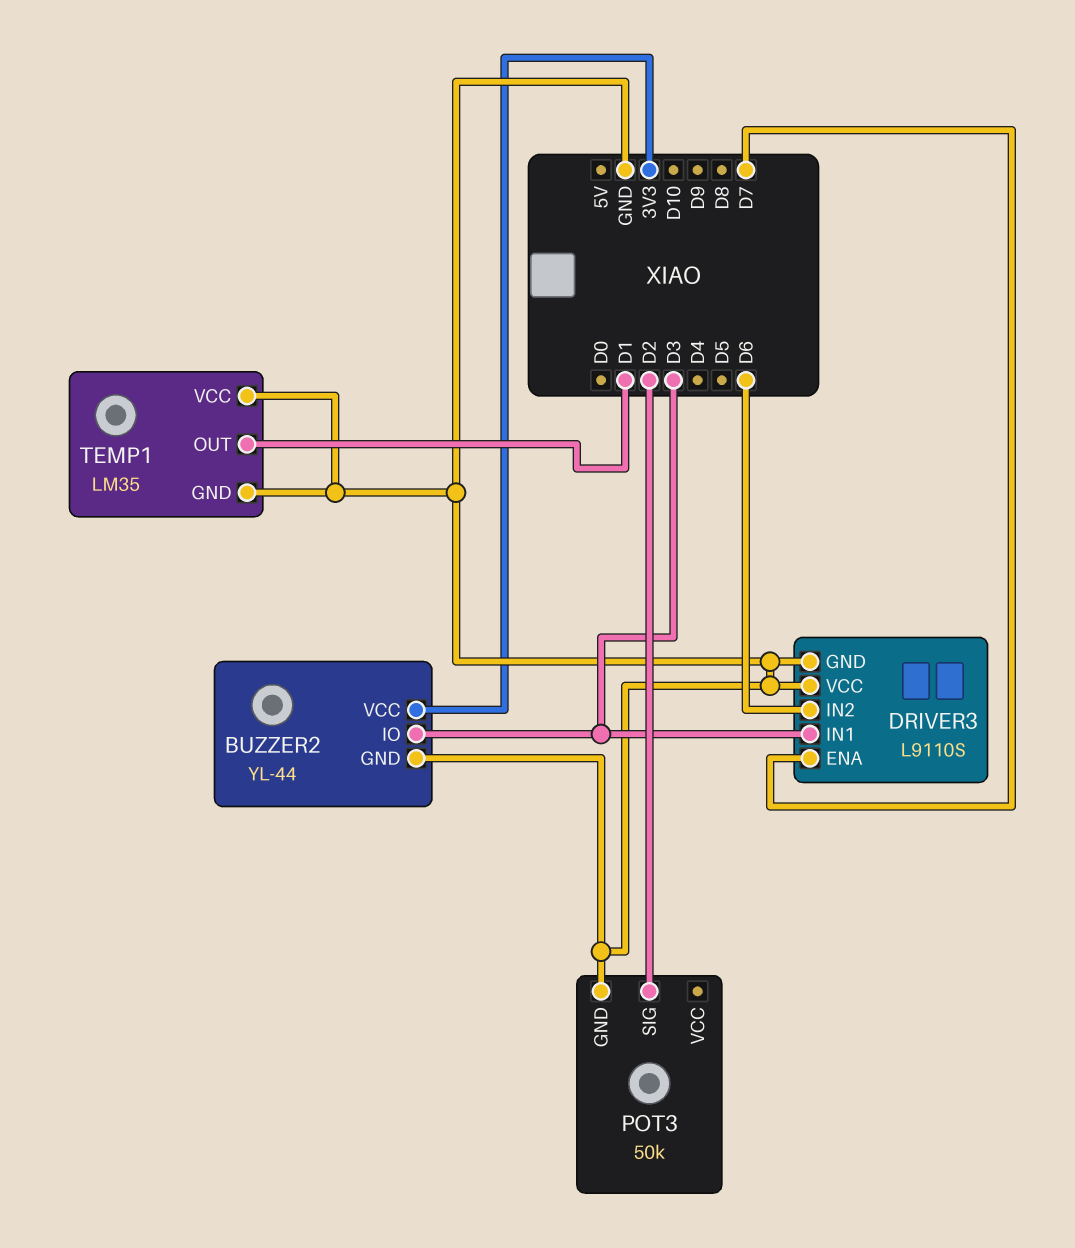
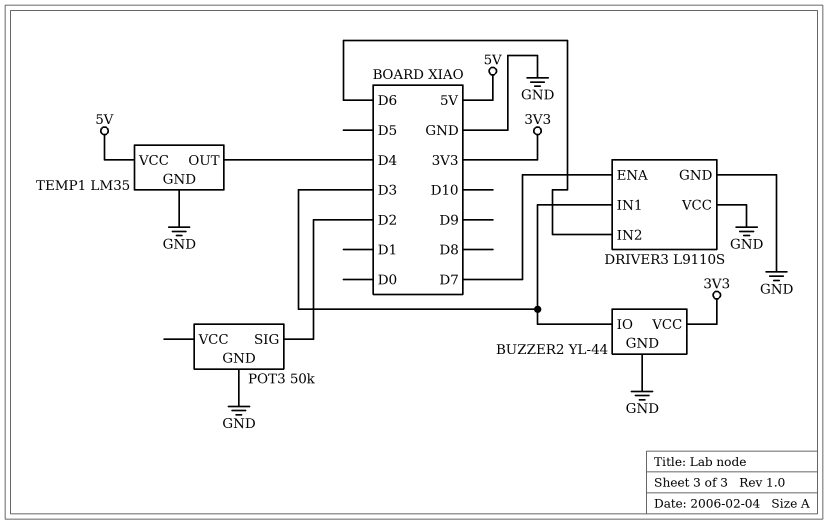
TEMP1 pin OUT: D1 -> D4
TEMP1 pin VCC: GND -> 5V

